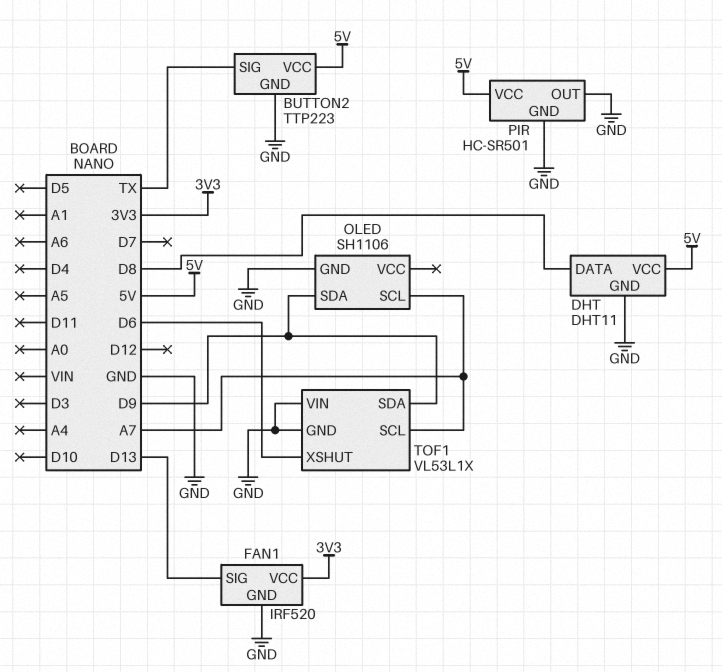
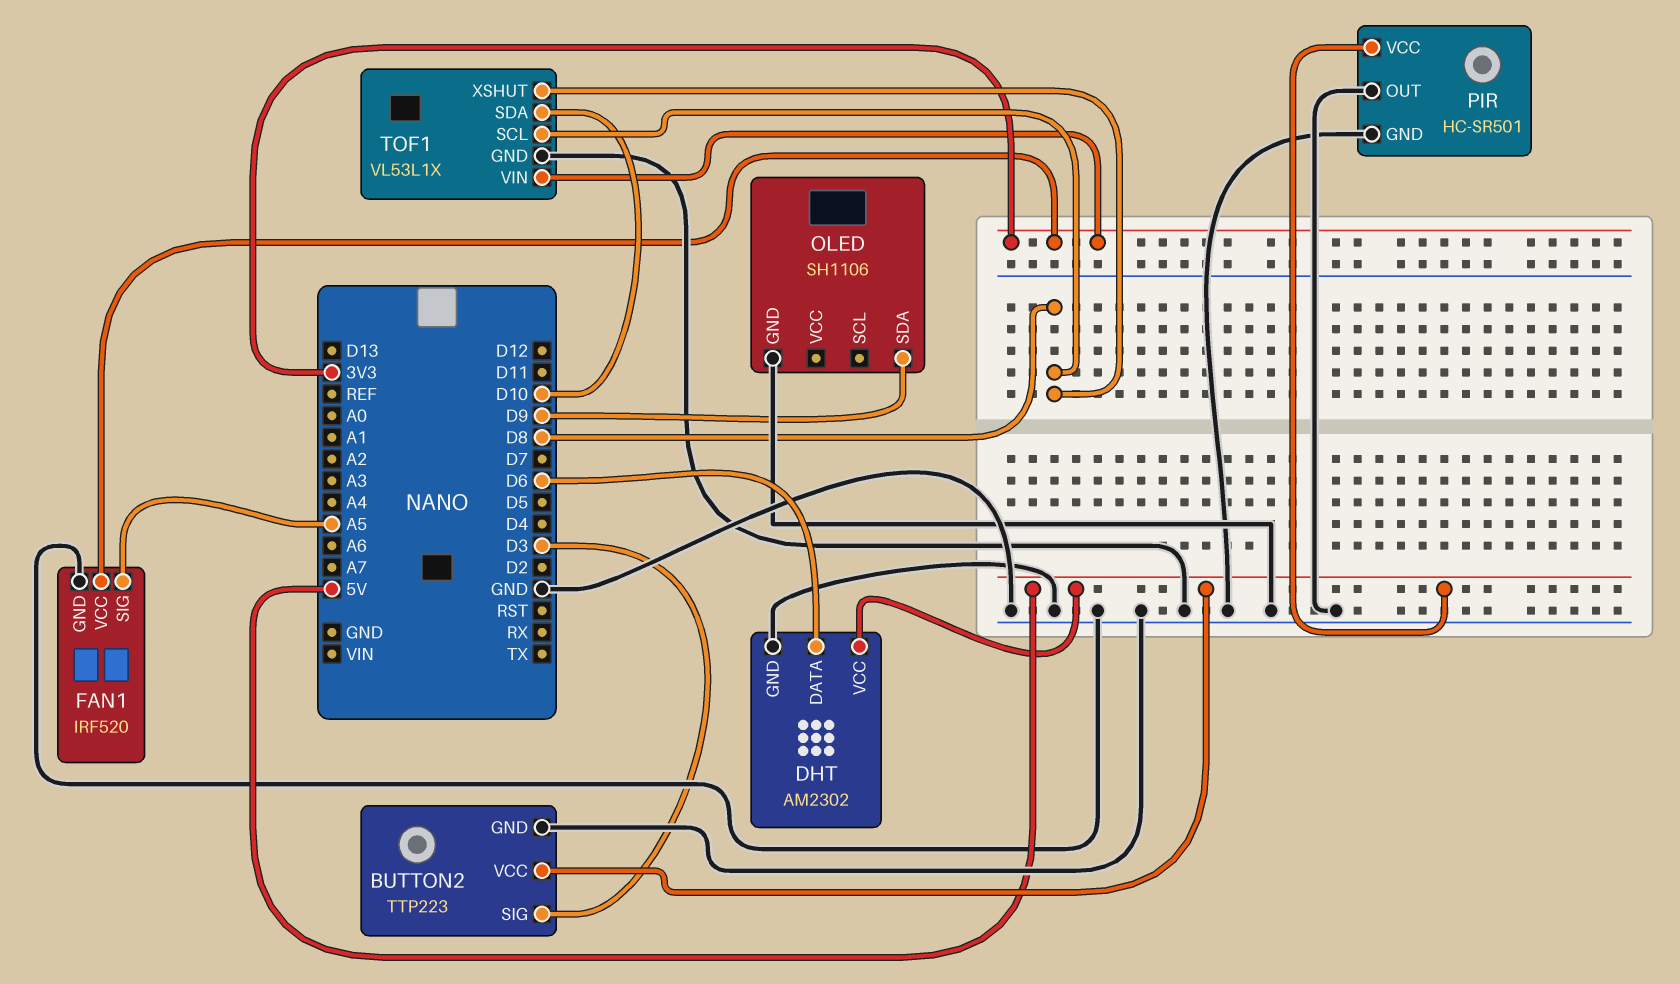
BUTTON2 pin SIG: TX -> D3
DHT: DHT11 -> AM2302
DHT pin DATA: D8 -> D6
FAN1 pin SIG: D13 -> A5
OLED pin SCL: A7 -> none
TOF1 pin SCL: A7 -> D8
TOF1 pin SDA: D9 -> D10
TOF1 pin VIN: GND -> 3V3
TOF1 pin XSHUT: D6 -> D8

